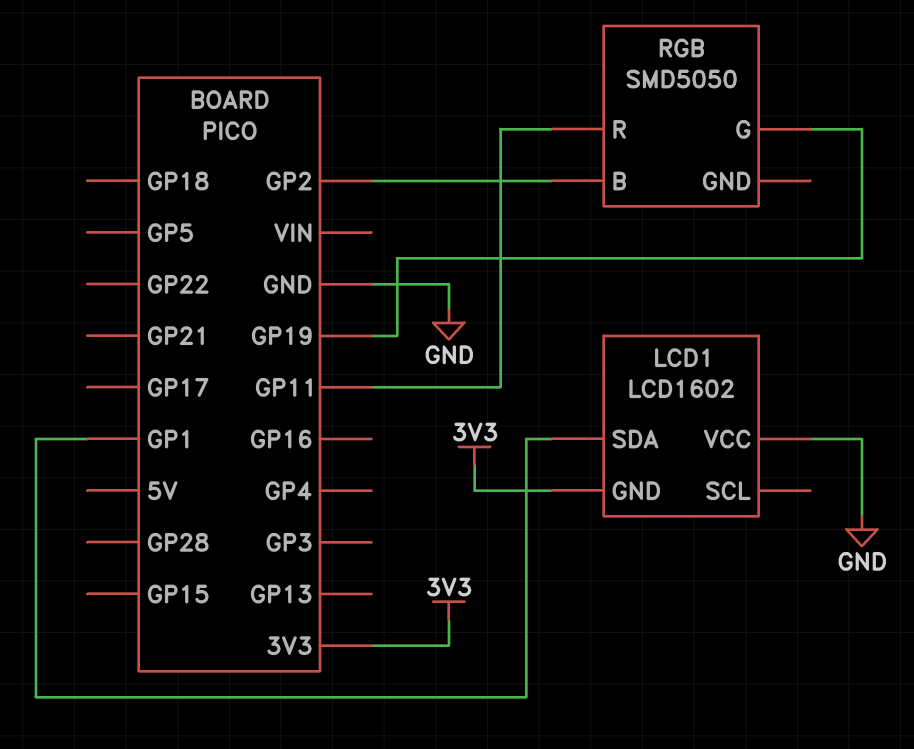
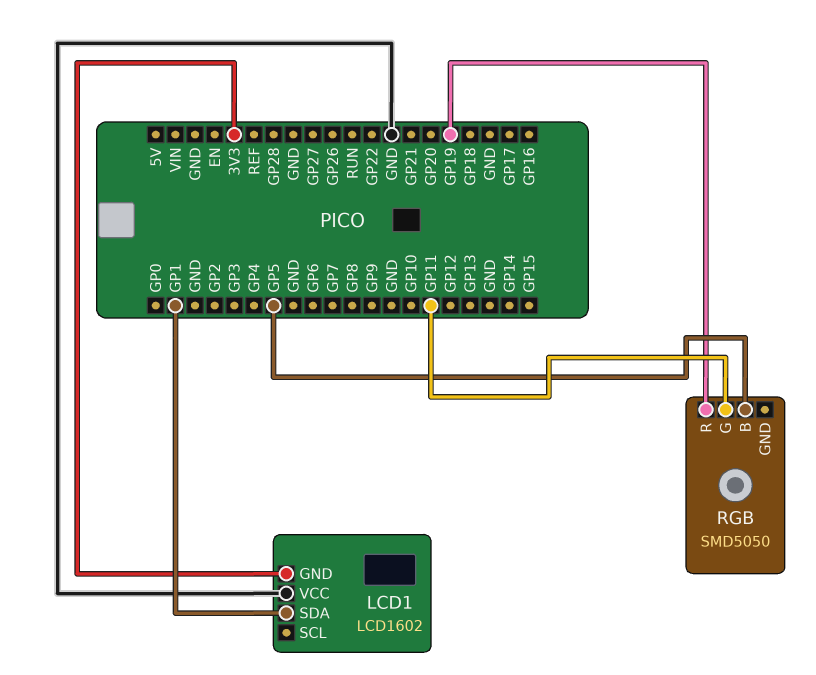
RGB pin B: GP2 -> GP5
RGB pin G: GP19 -> GP11
RGB pin R: GP11 -> GP19

